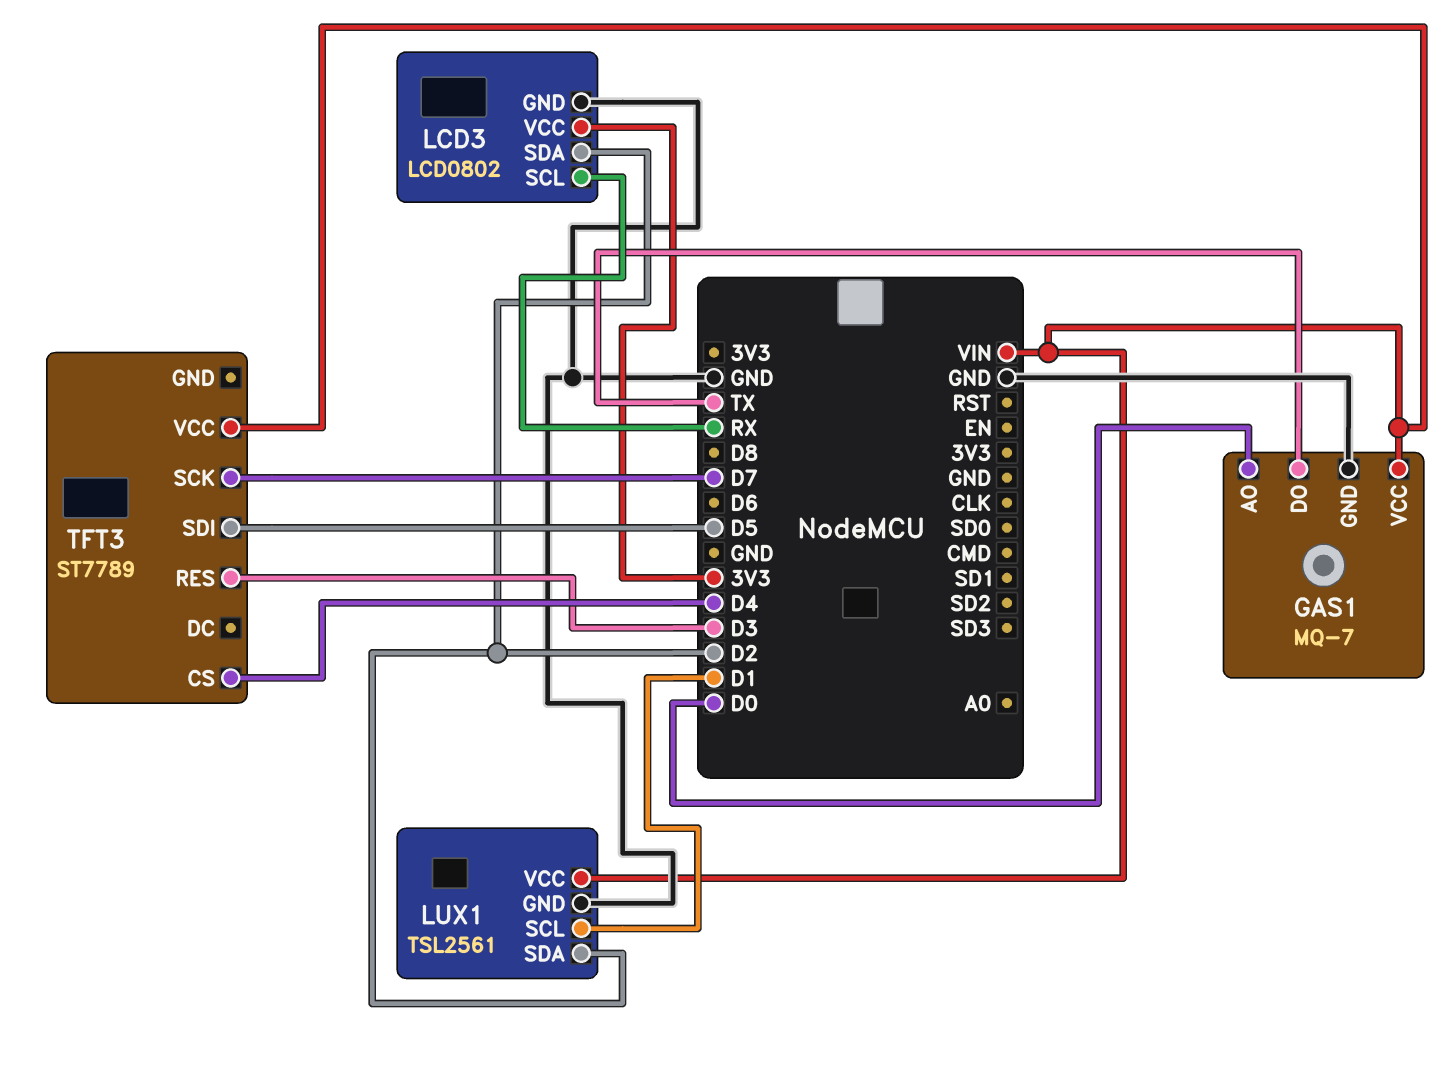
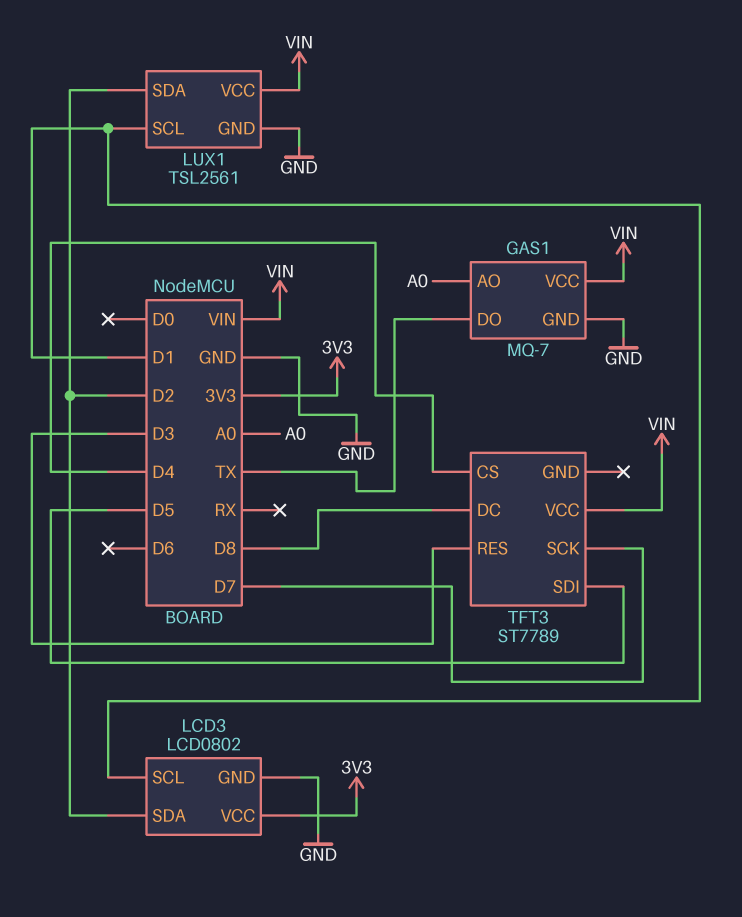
GAS1 pin AO: D0 -> A0
LCD3 pin SCL: RX -> D1
TFT3 pin DC: none -> D8

